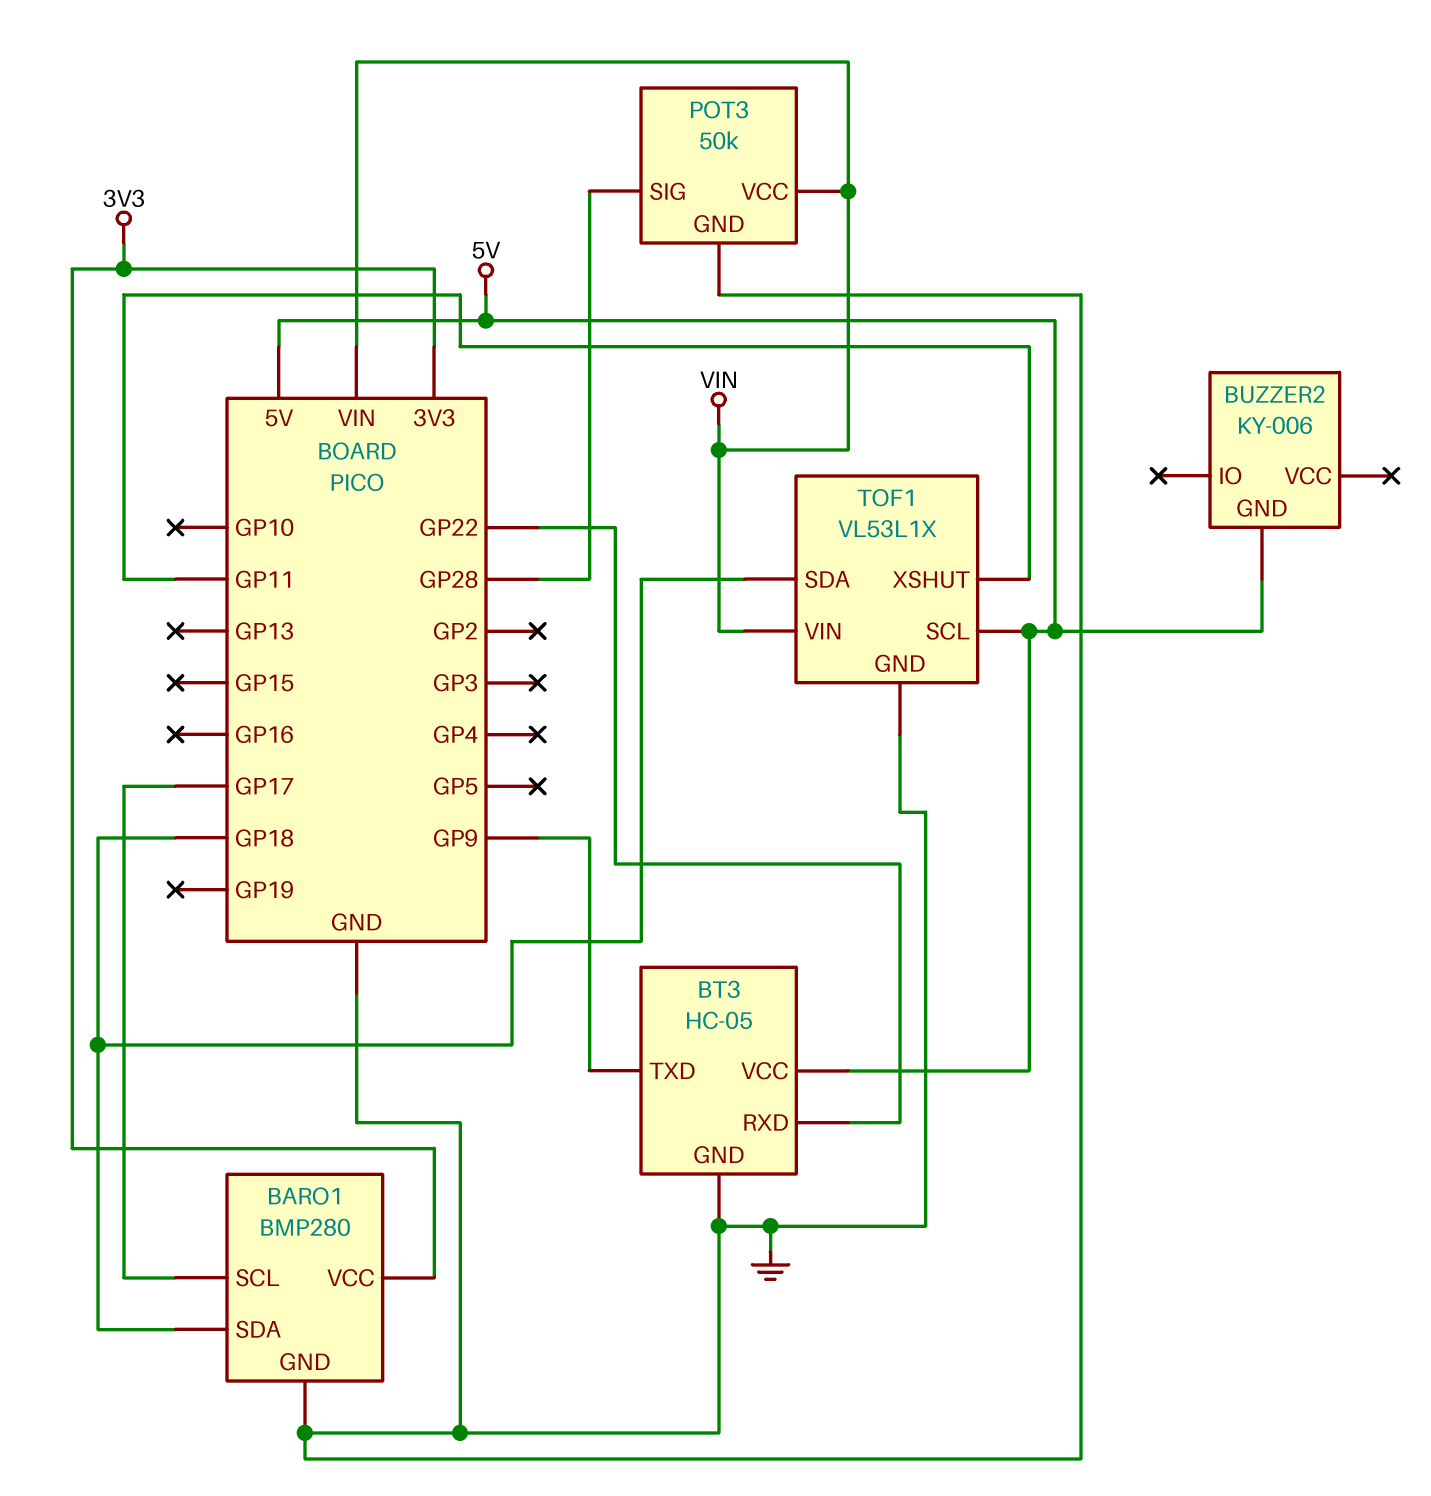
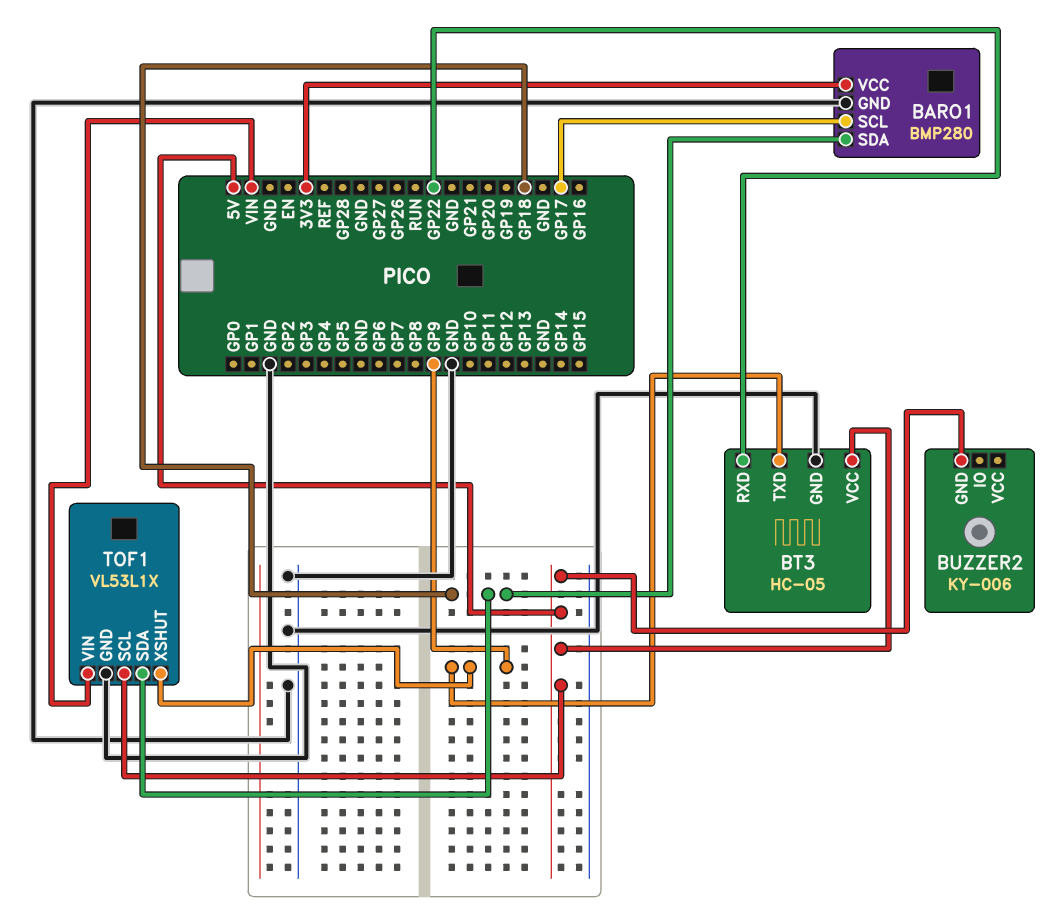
POT3: 50k -> none
POT3 pin GND: GND -> none
POT3 pin SIG: GP28 -> none
POT3 pin VCC: VIN -> none
TOF1 pin XSHUT: GP11 -> GP9

